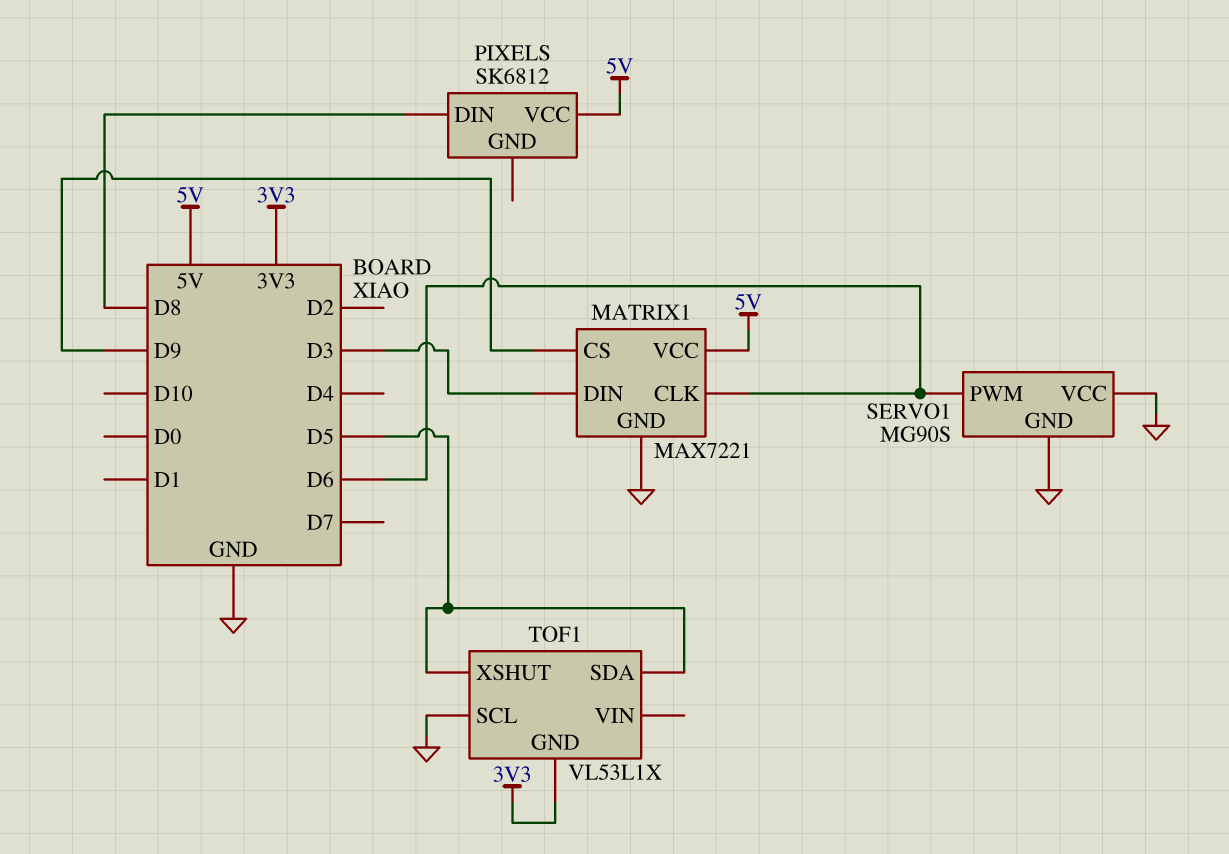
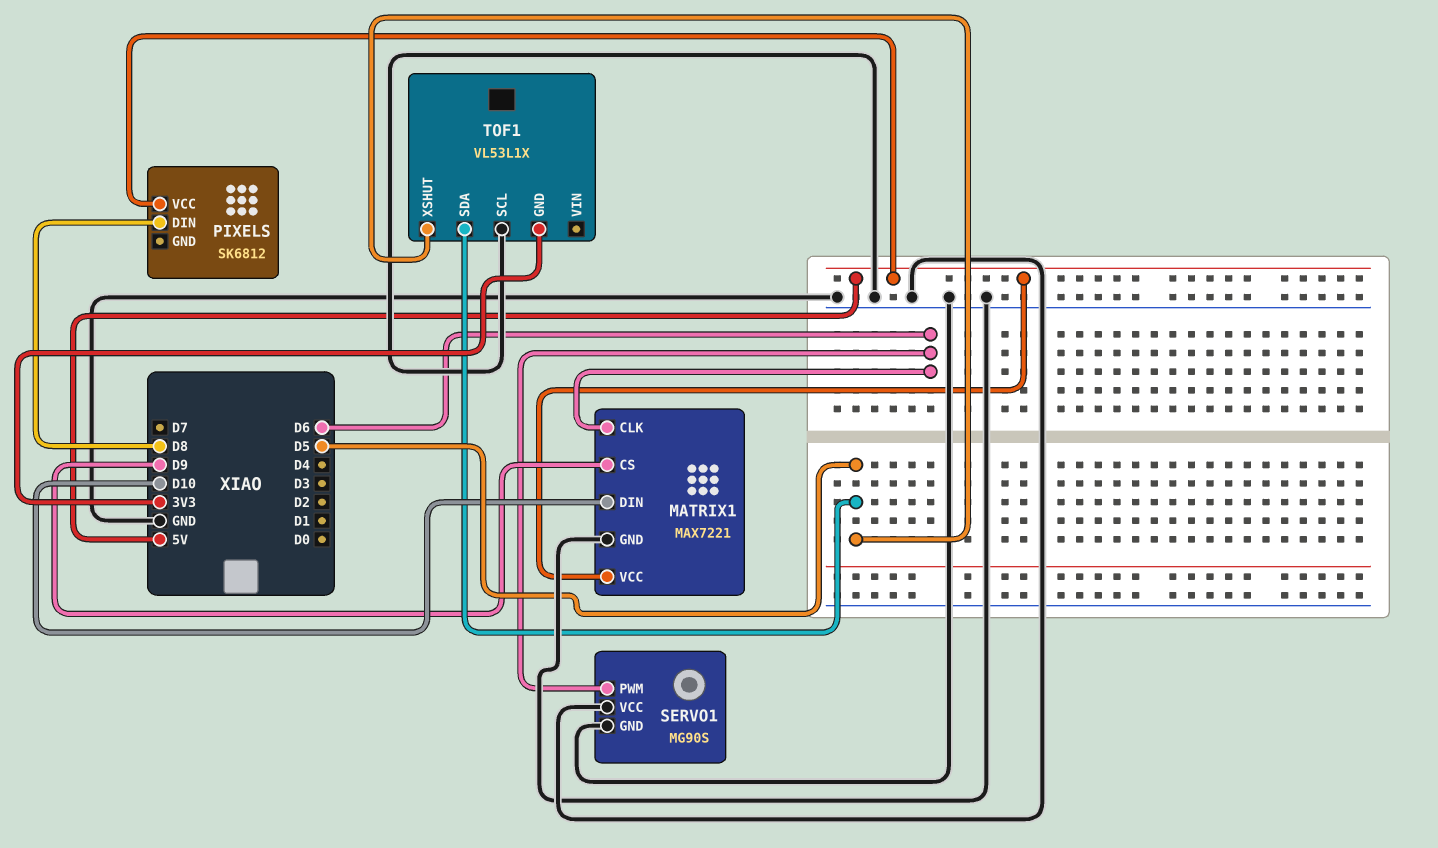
MATRIX1 pin DIN: D3 -> D10

